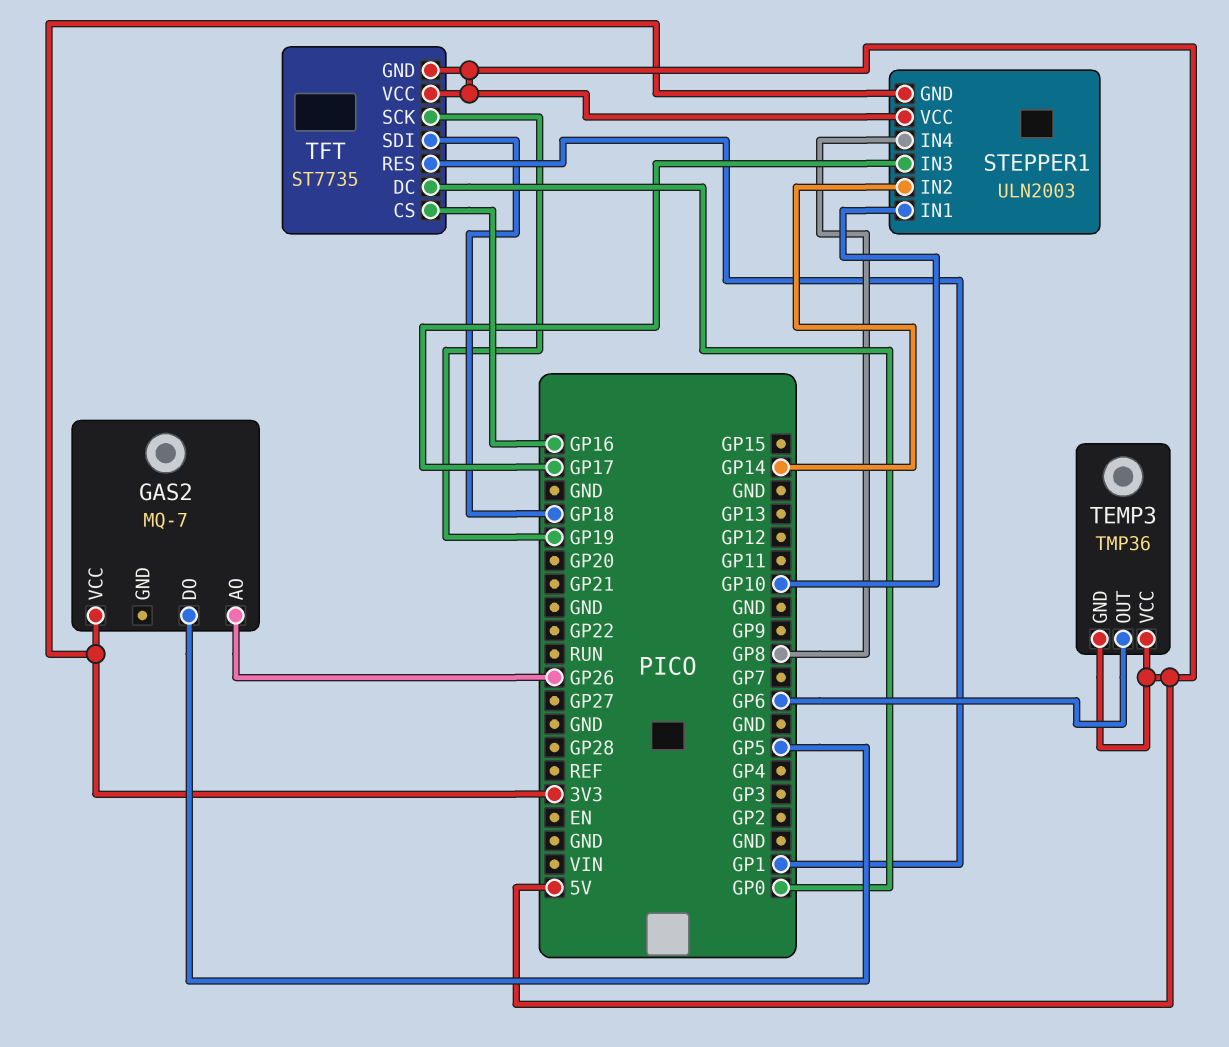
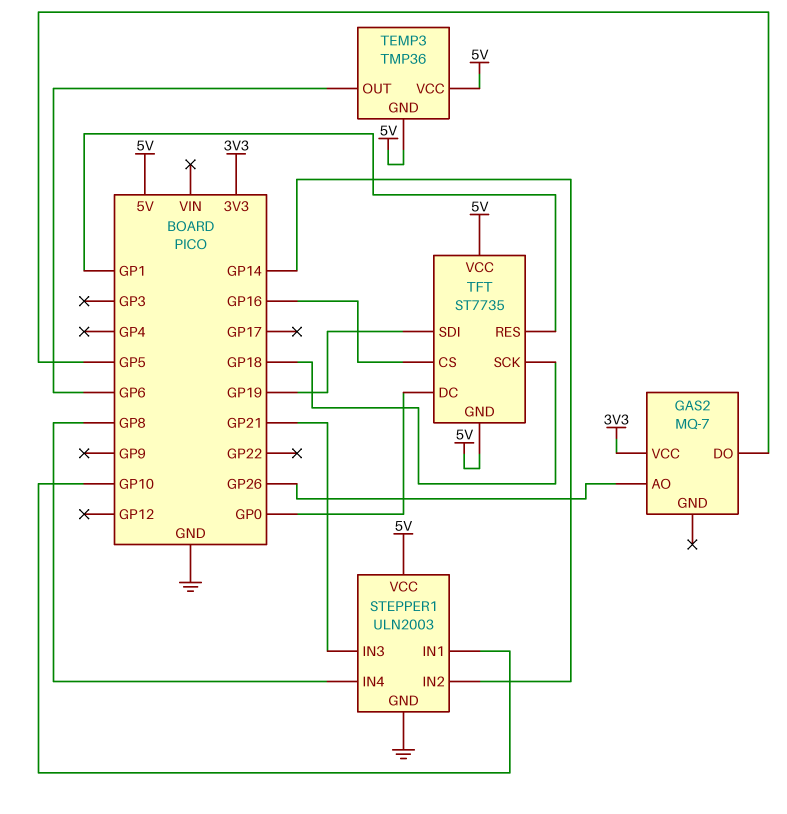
STEPPER1 pin GND: 3V3 -> GND
STEPPER1 pin IN3: GP17 -> GP21
TFT pin SCK: GP19 -> GP18
TFT pin SDI: GP18 -> GP19

